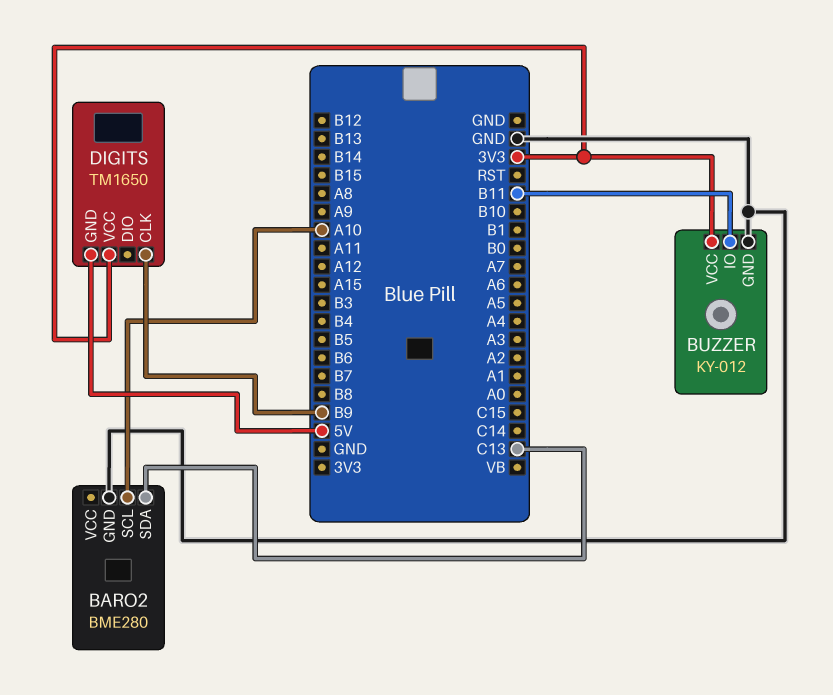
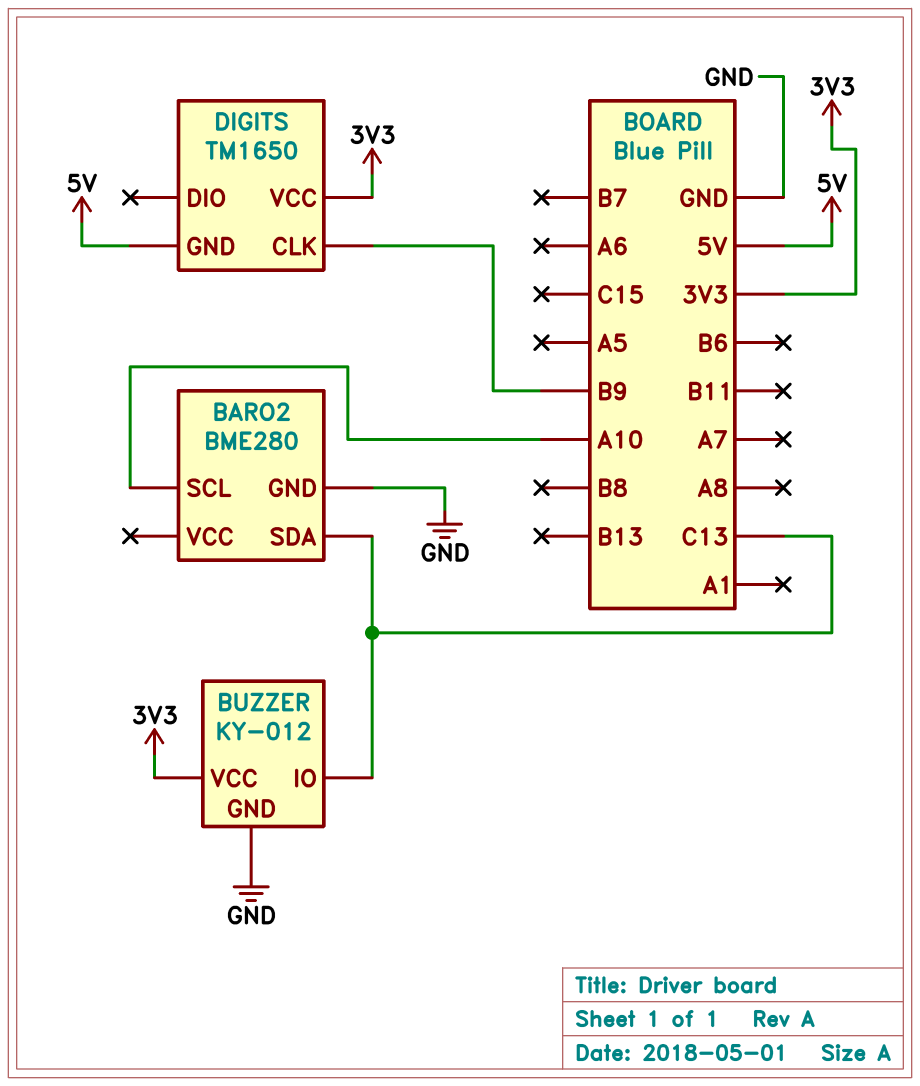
BUZZER pin IO: B11 -> C13

